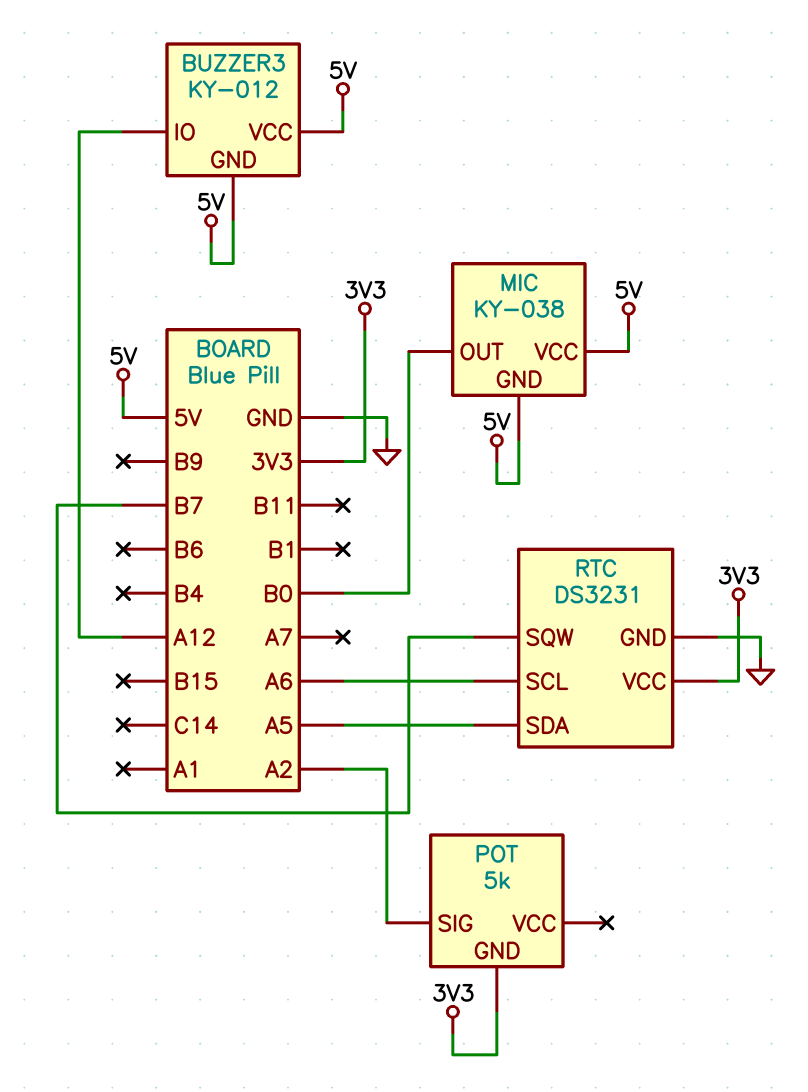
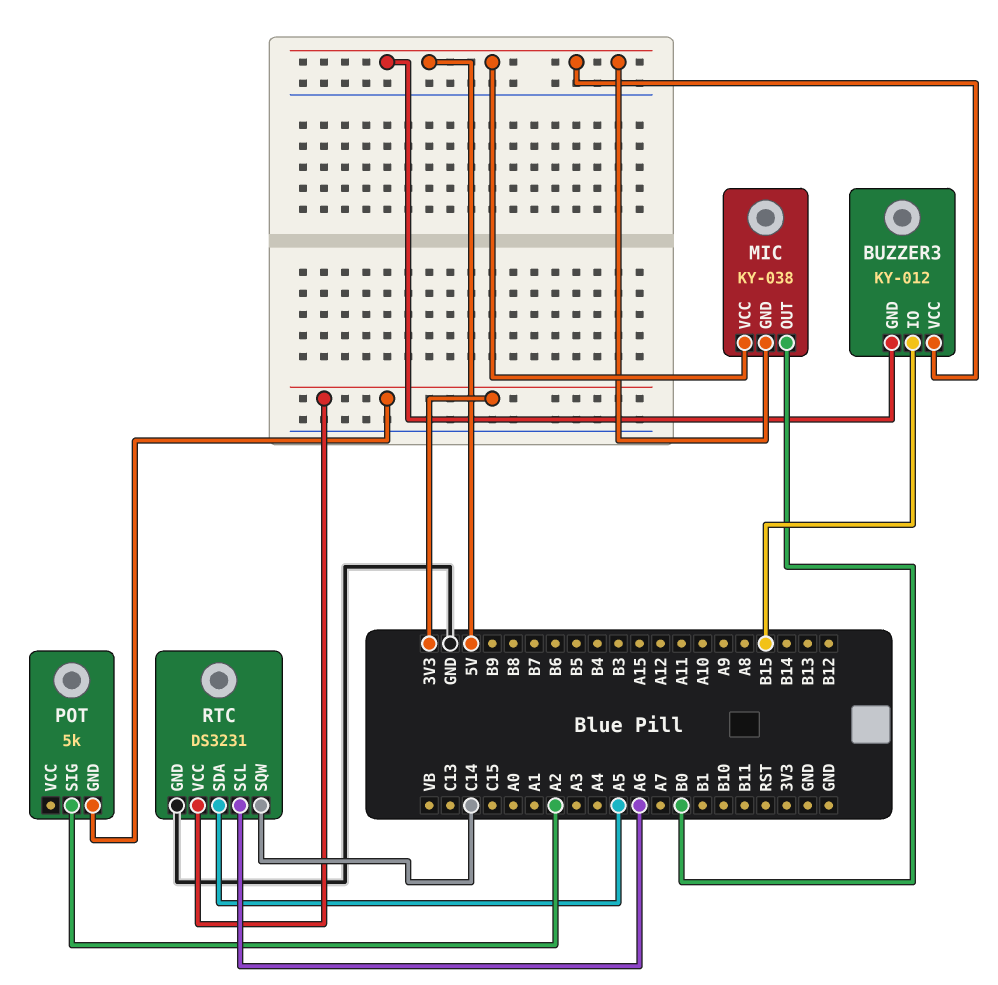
BUZZER3 pin IO: A12 -> B15
RTC pin SQW: B7 -> C14

